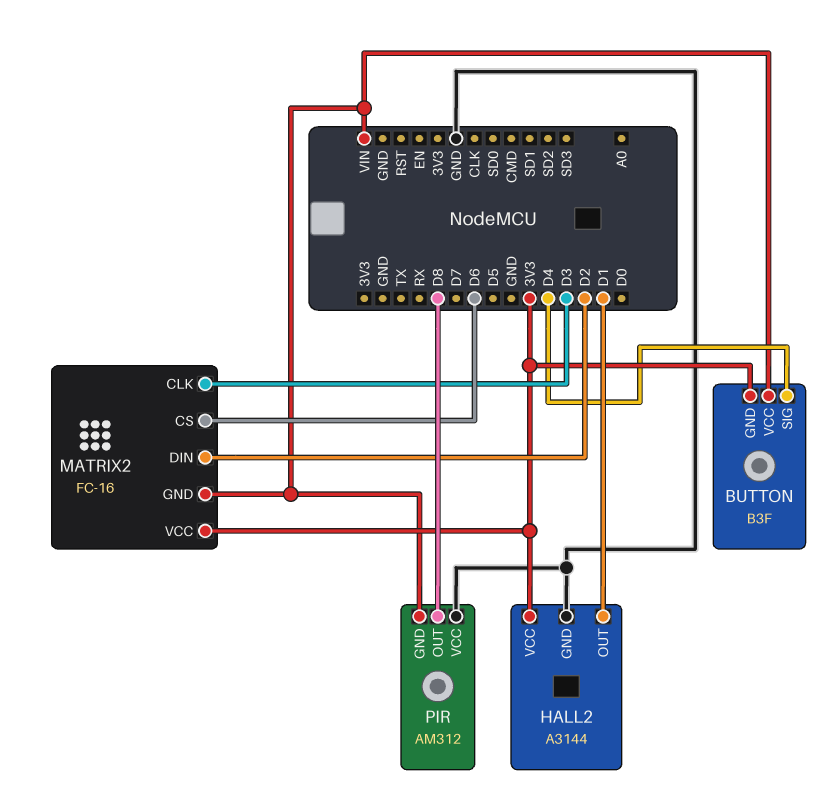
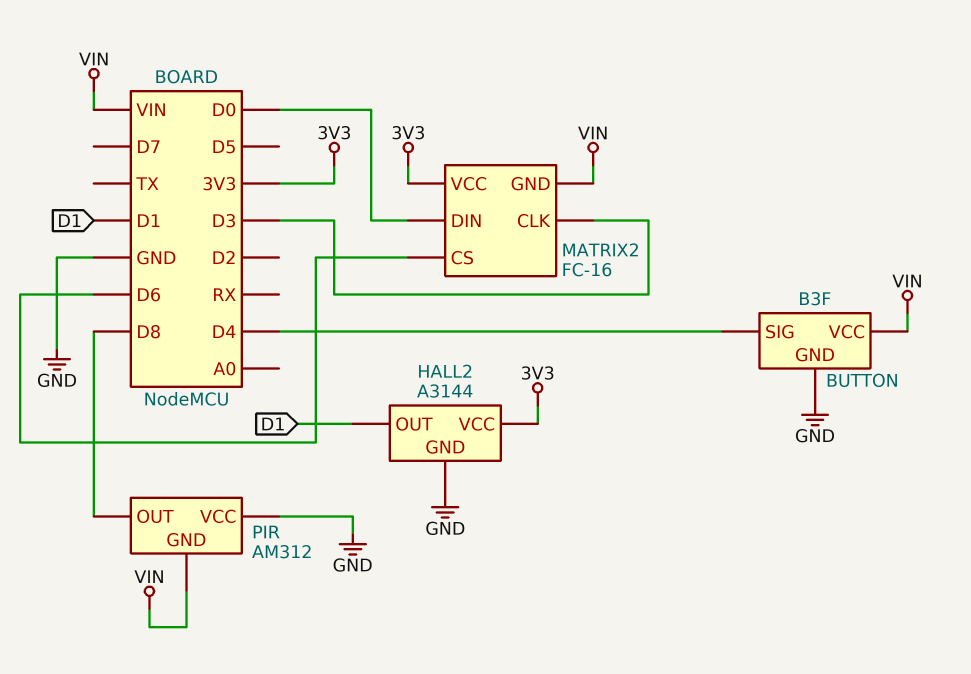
BUTTON pin GND: 3V3 -> GND
MATRIX2 pin DIN: D2 -> D0

